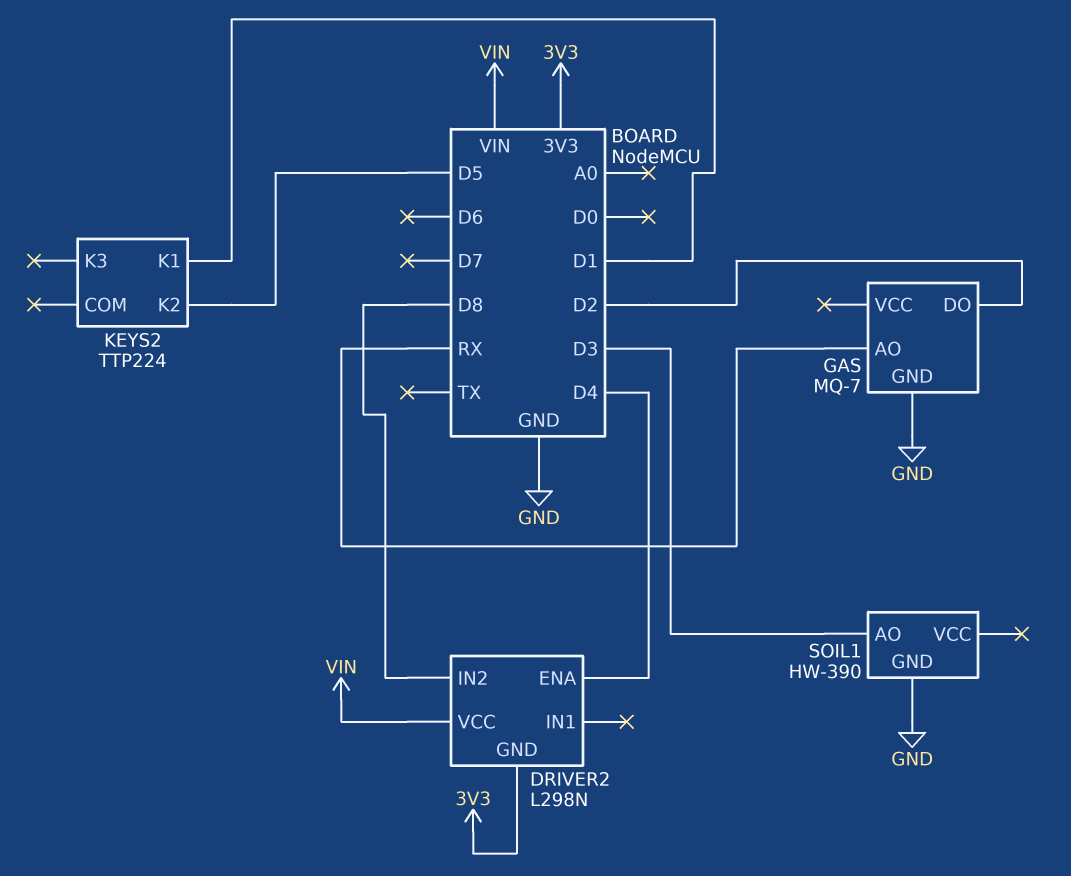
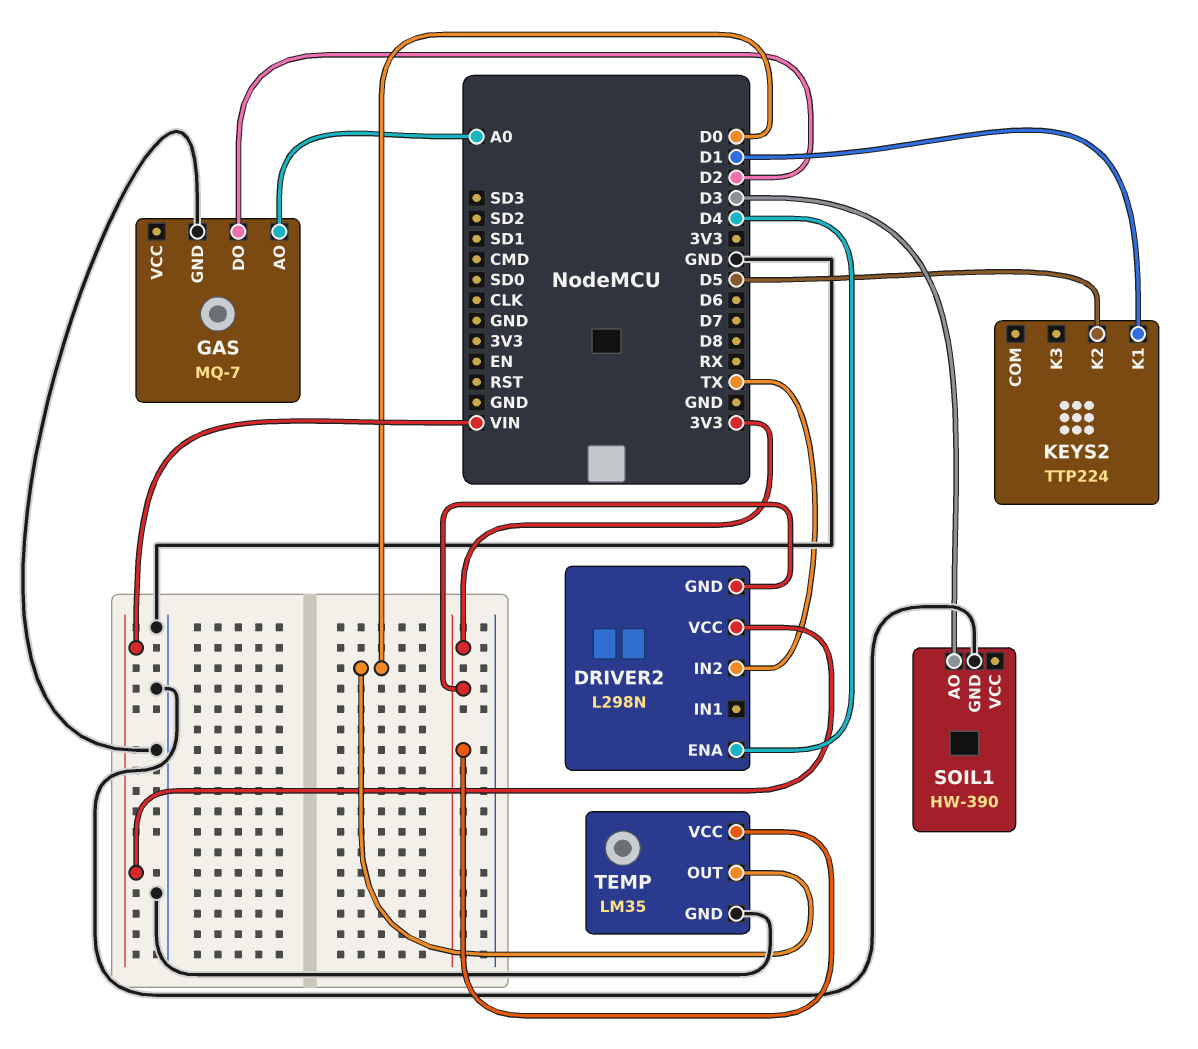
DRIVER2 pin IN2: D8 -> TX
GAS pin AO: RX -> A0
TEMP: none -> LM35
TEMP pin GND: none -> GND
TEMP pin OUT: none -> D0
TEMP pin VCC: none -> 3V3

